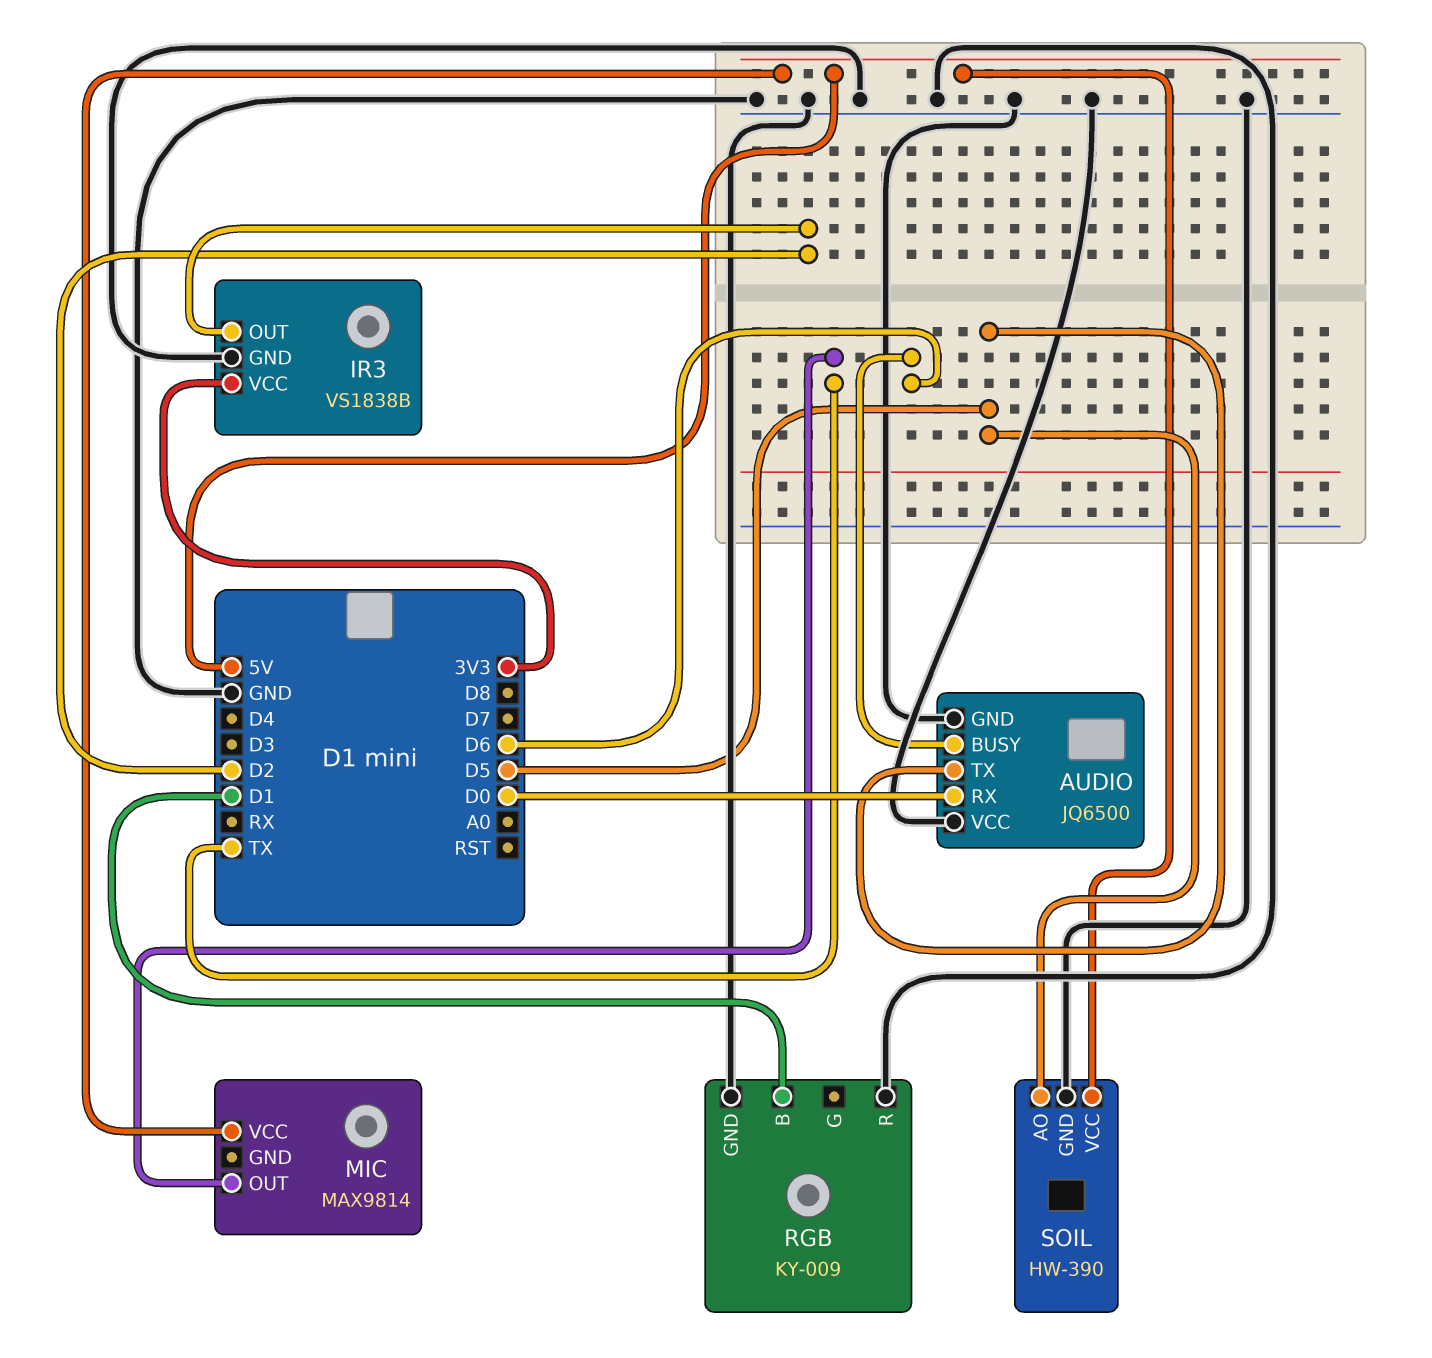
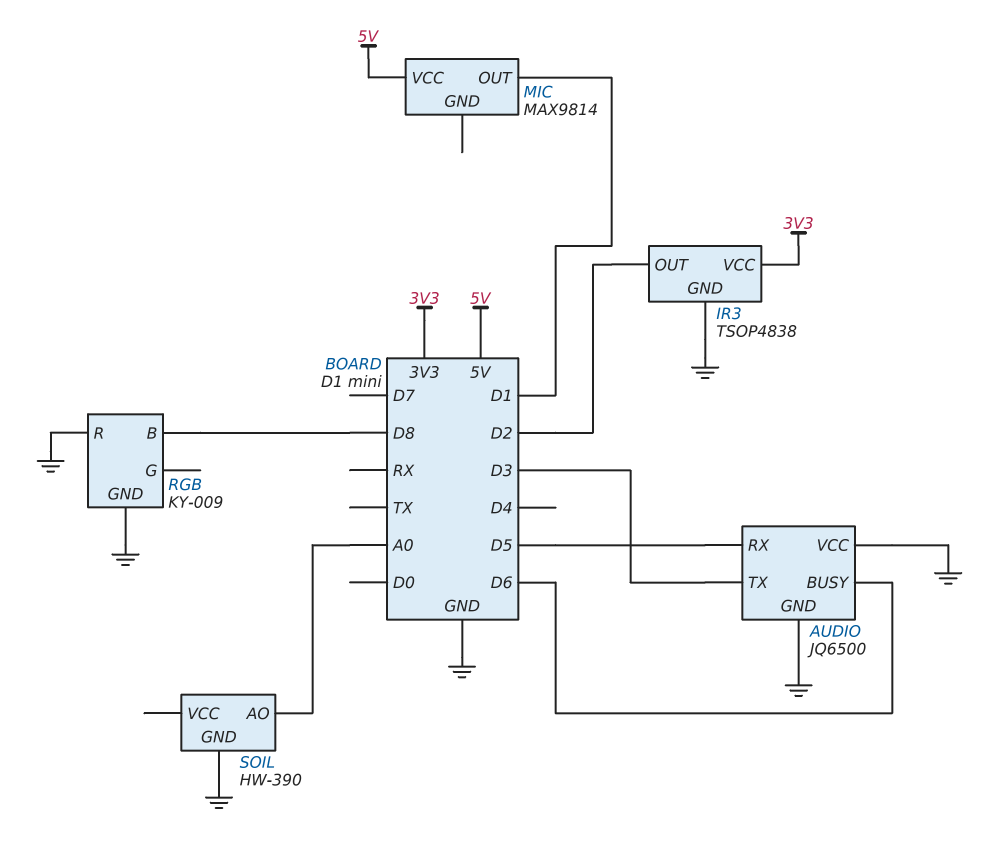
AUDIO pin RX: D0 -> D5
AUDIO pin TX: D5 -> D3
IR3: VS1838B -> TSOP4838
MIC pin OUT: TX -> D1
RGB pin B: D1 -> D8
SOIL pin AO: D5 -> A0
SOIL pin VCC: 5V -> none

